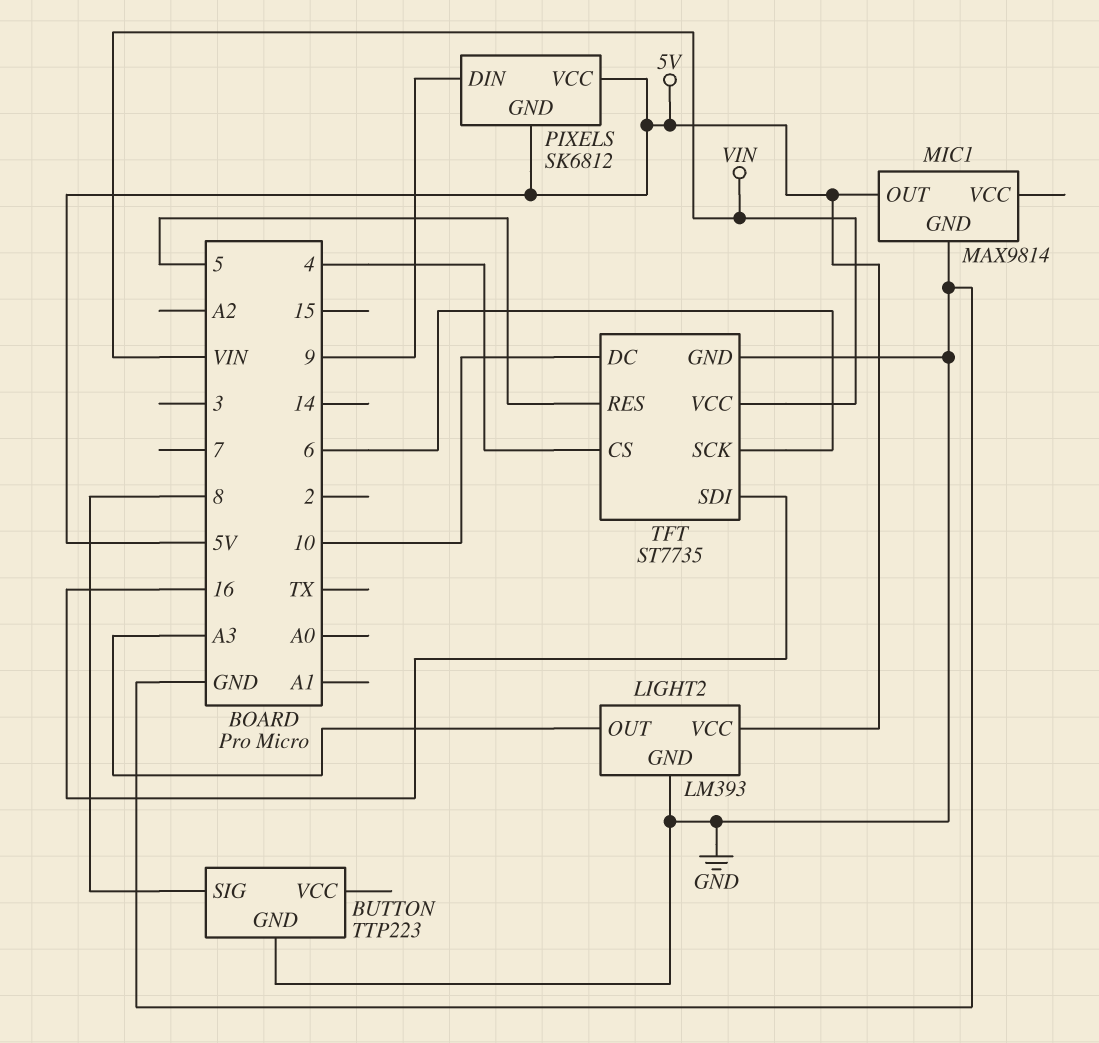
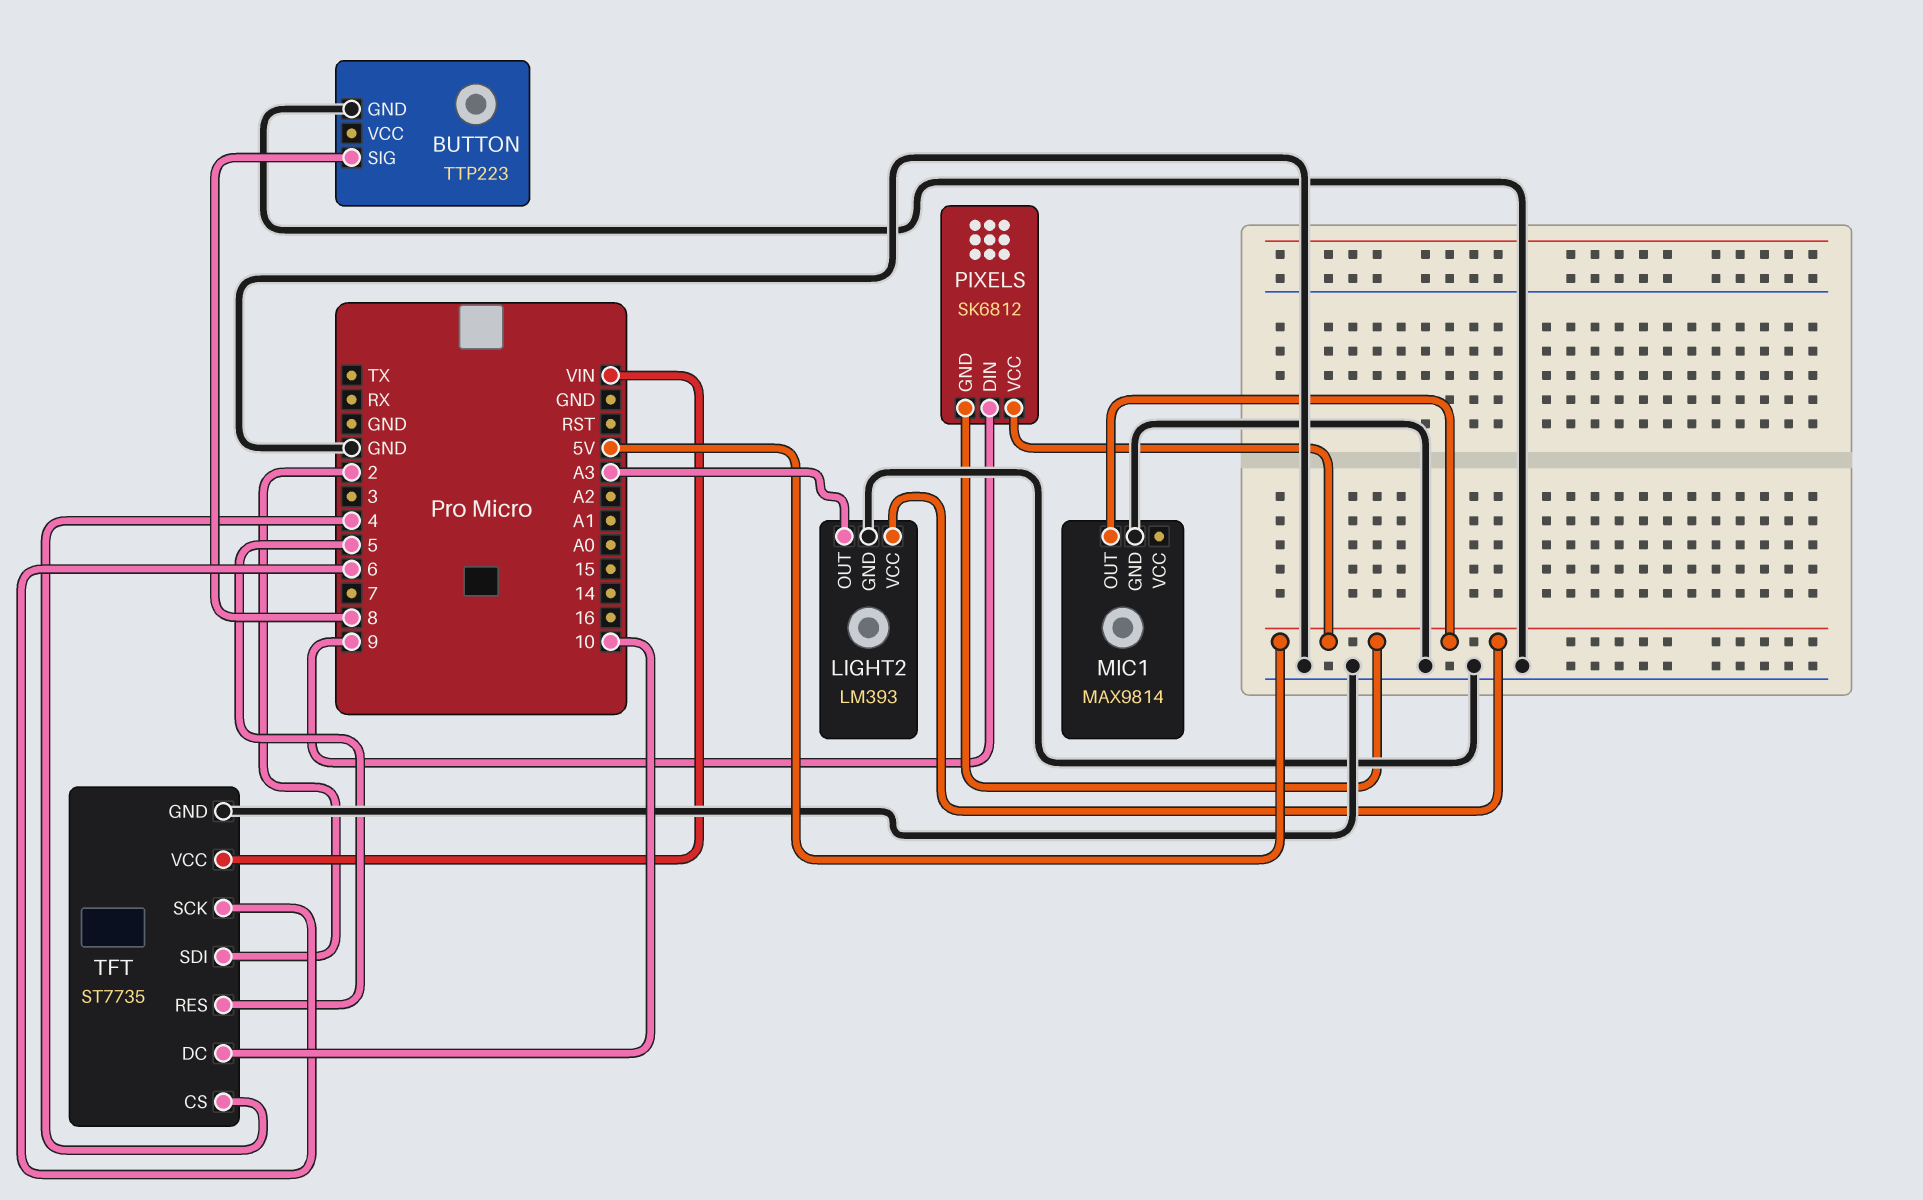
TFT pin SDI: 16 -> 2

